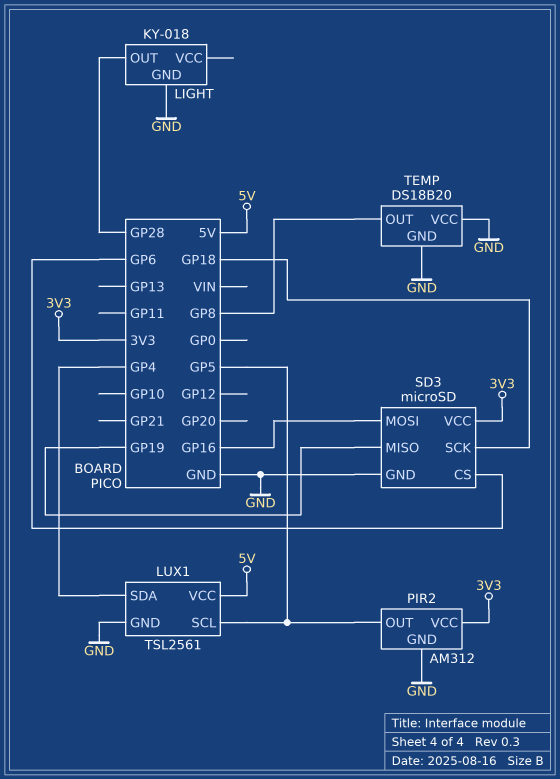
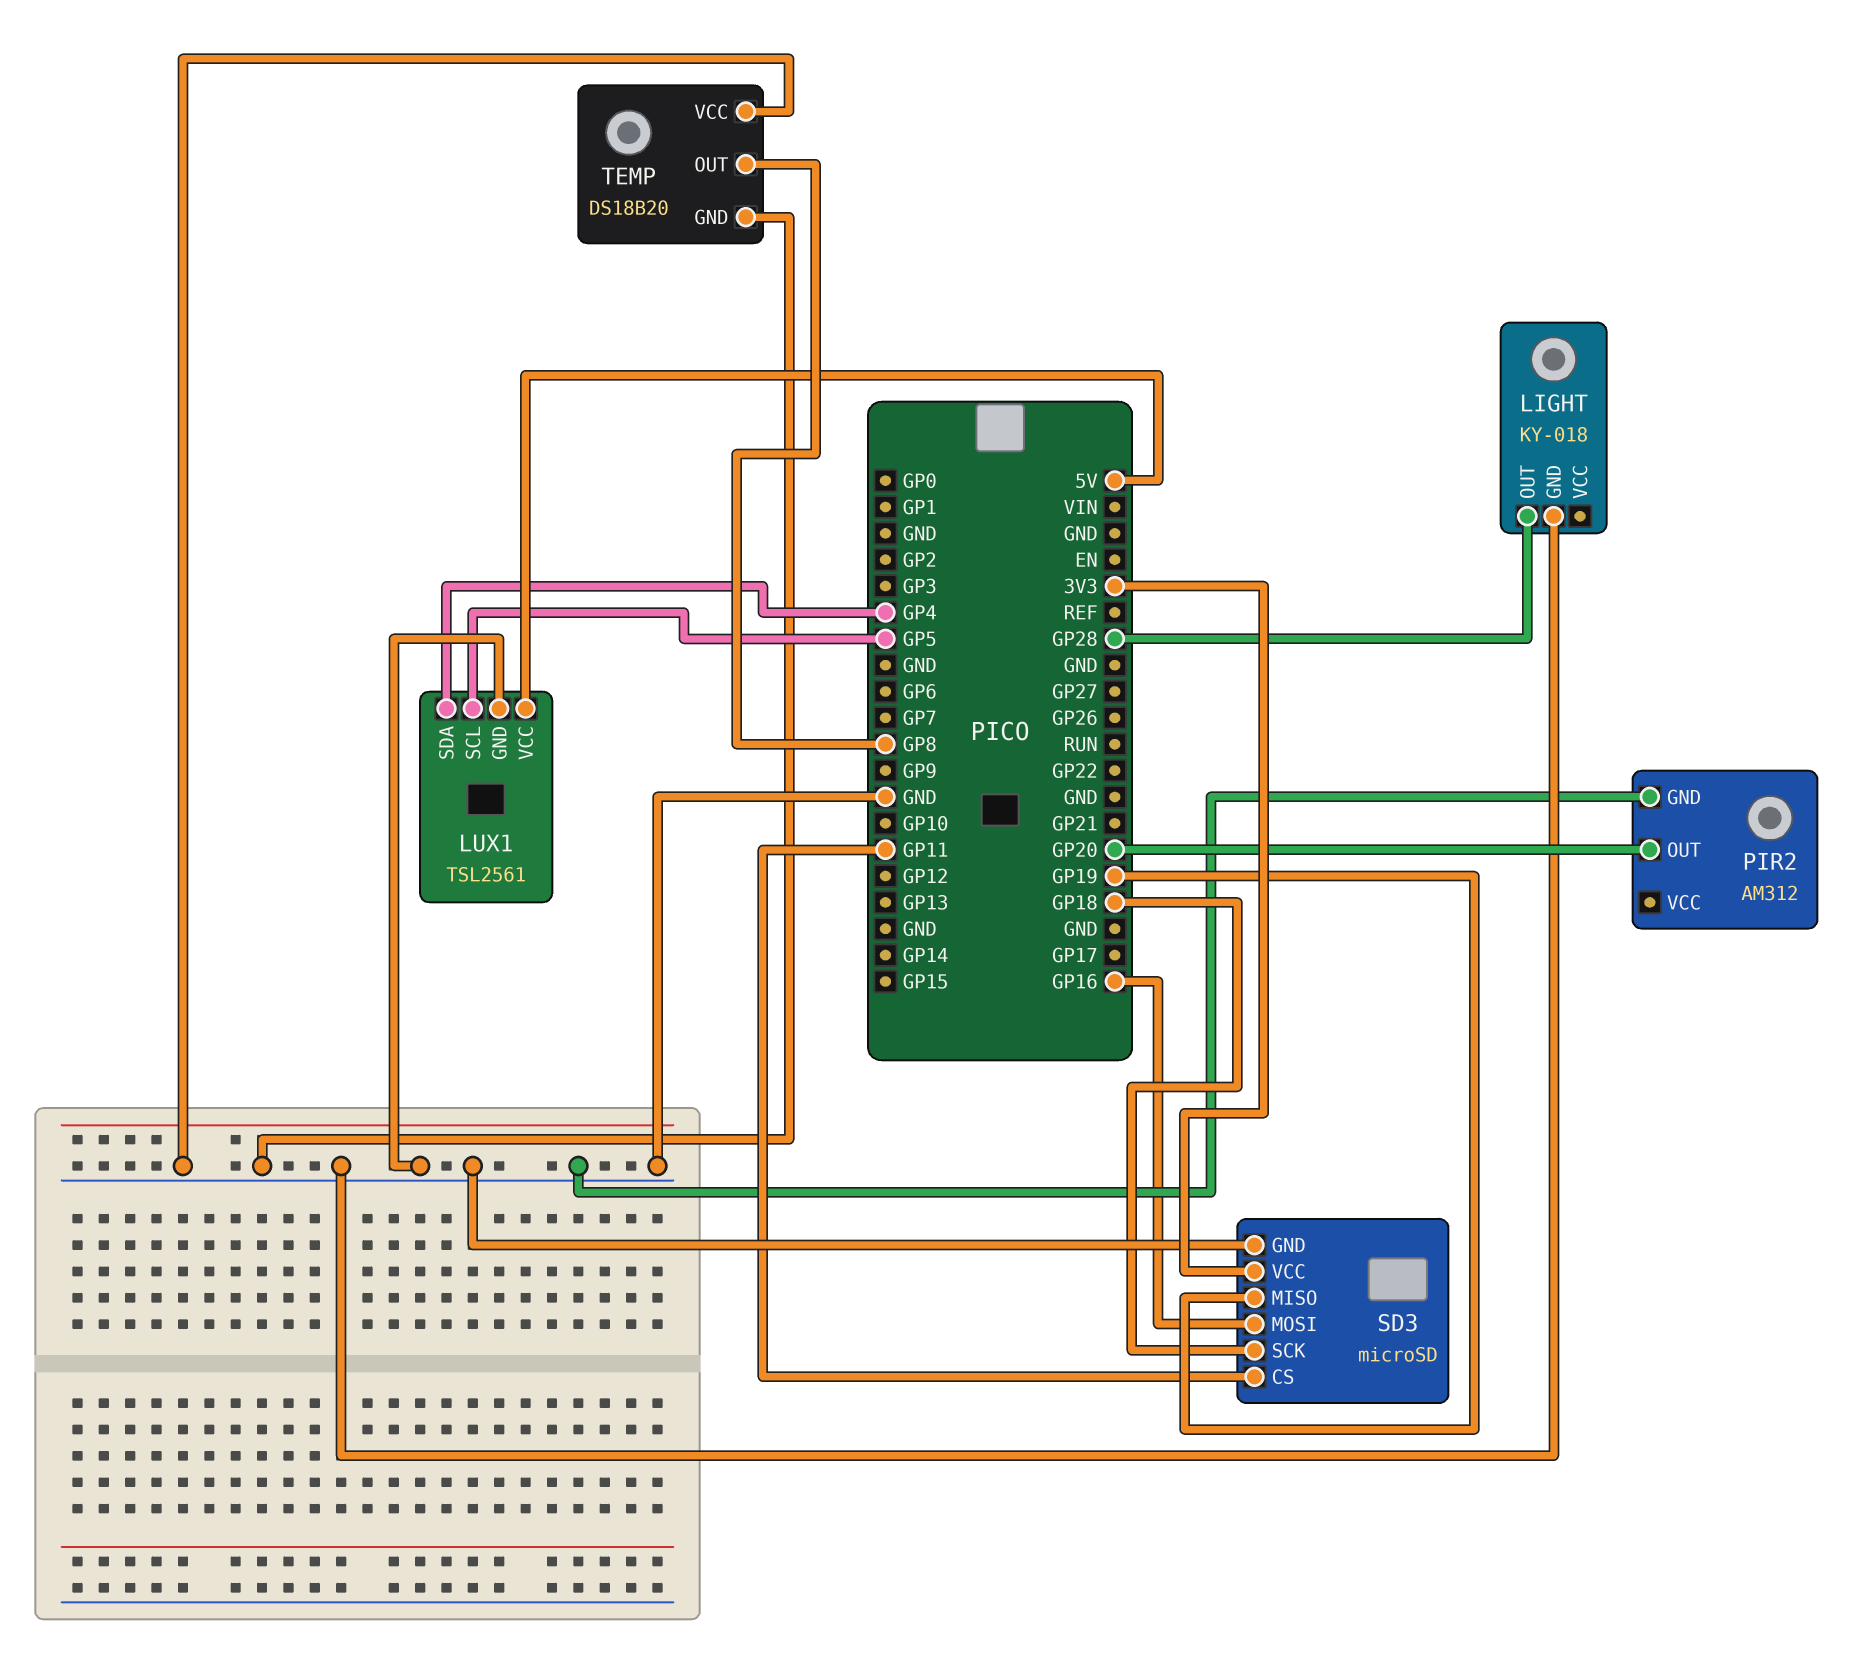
PIR2 pin OUT: GP5 -> GP20
PIR2 pin VCC: 3V3 -> none
SD3 pin CS: GP6 -> GP11

